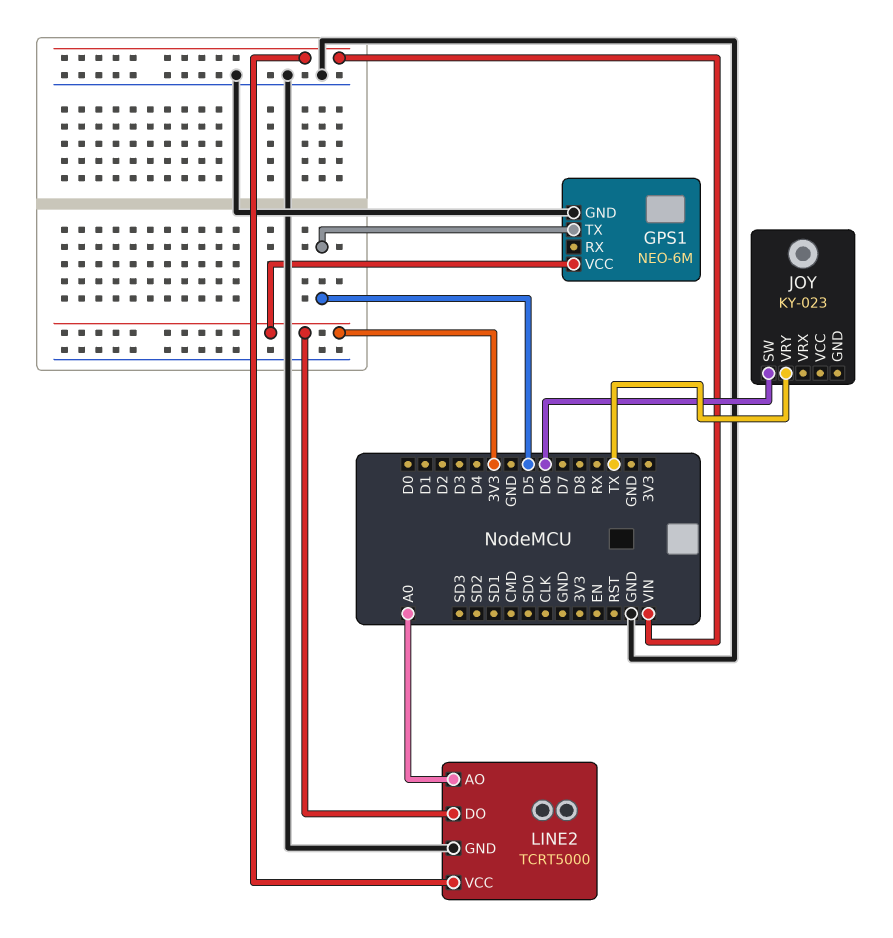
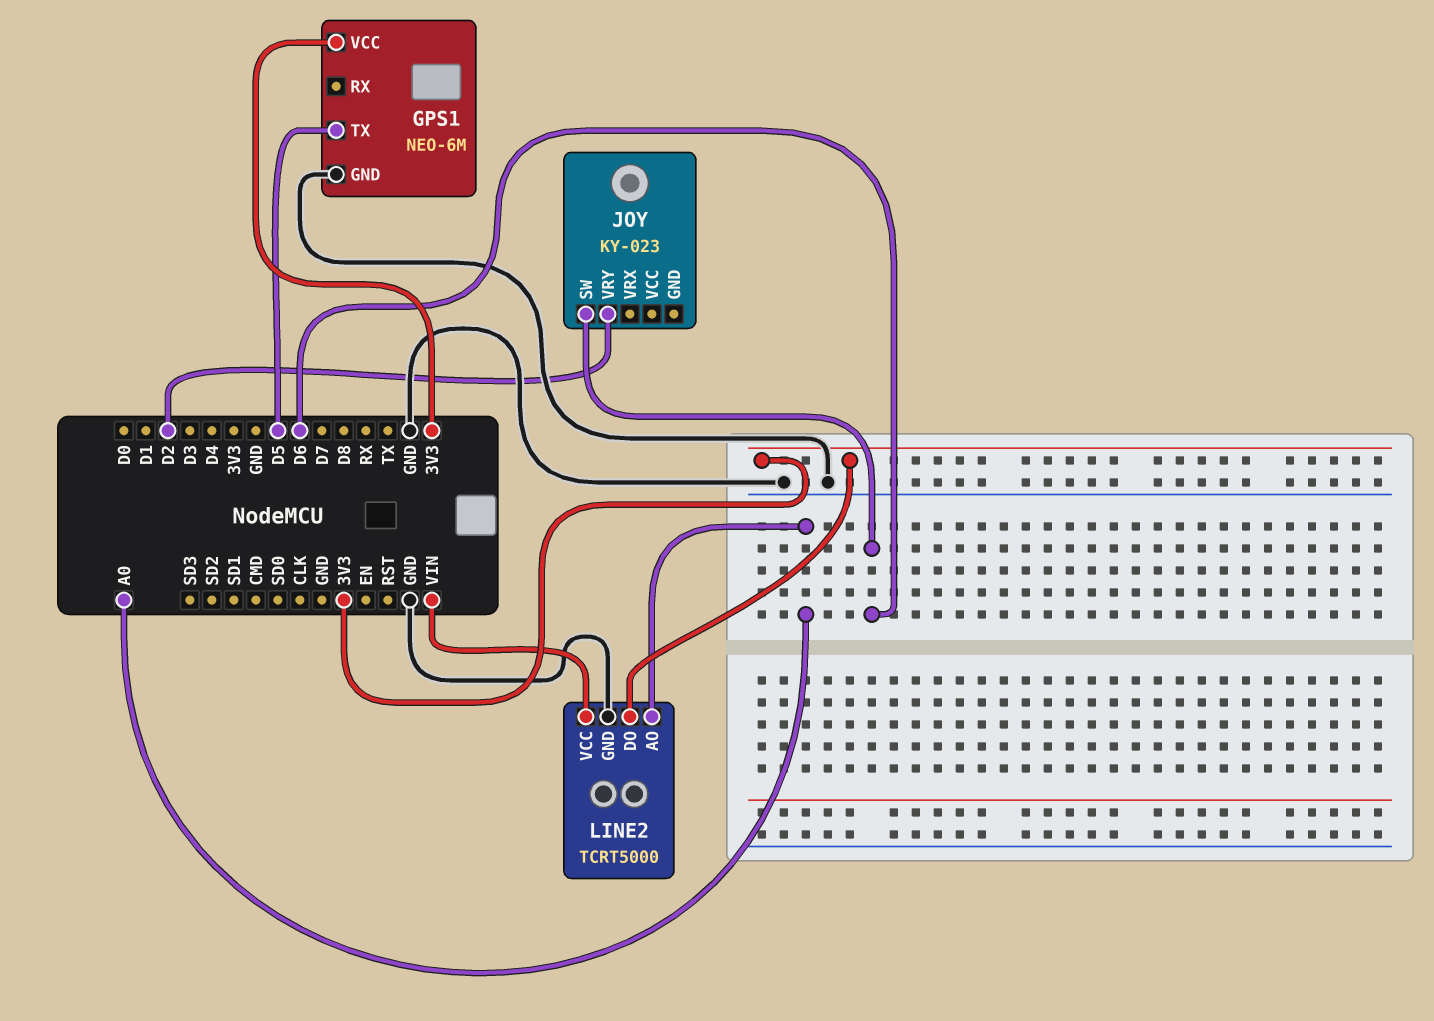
JOY pin VRY: TX -> D2

